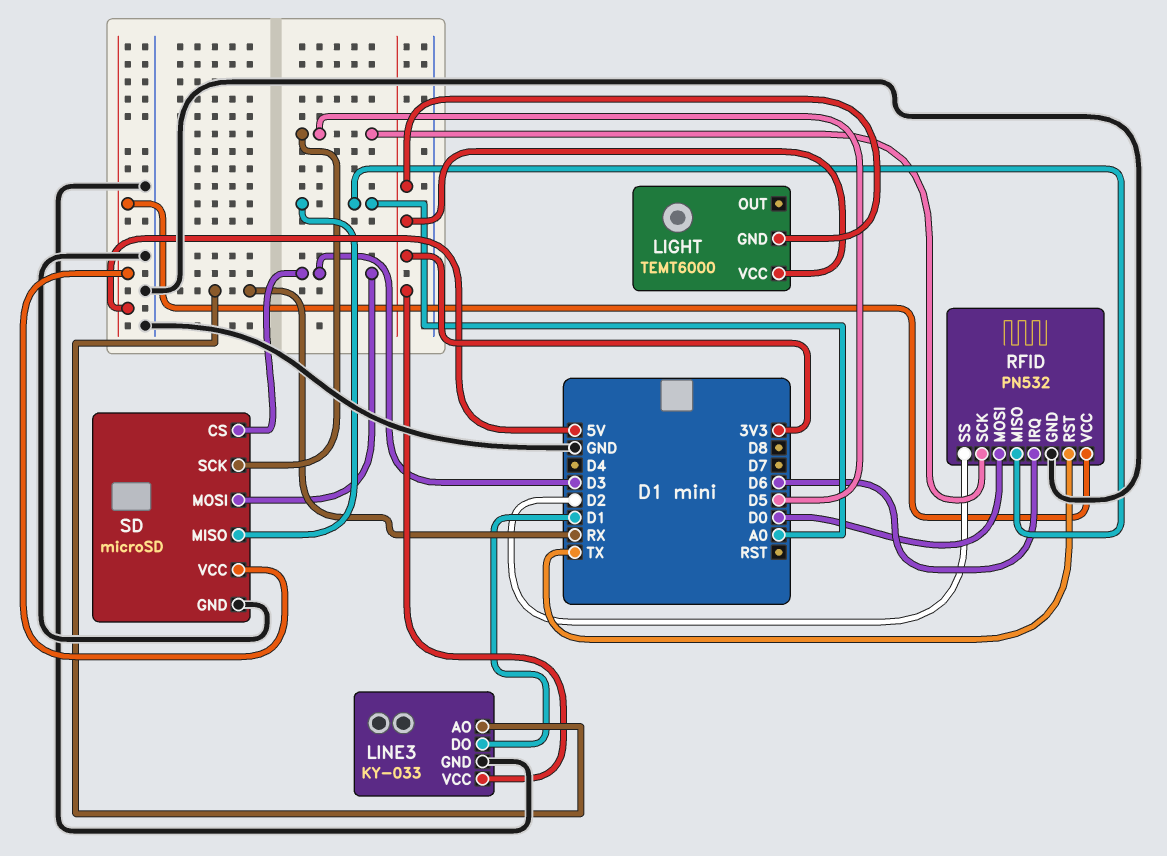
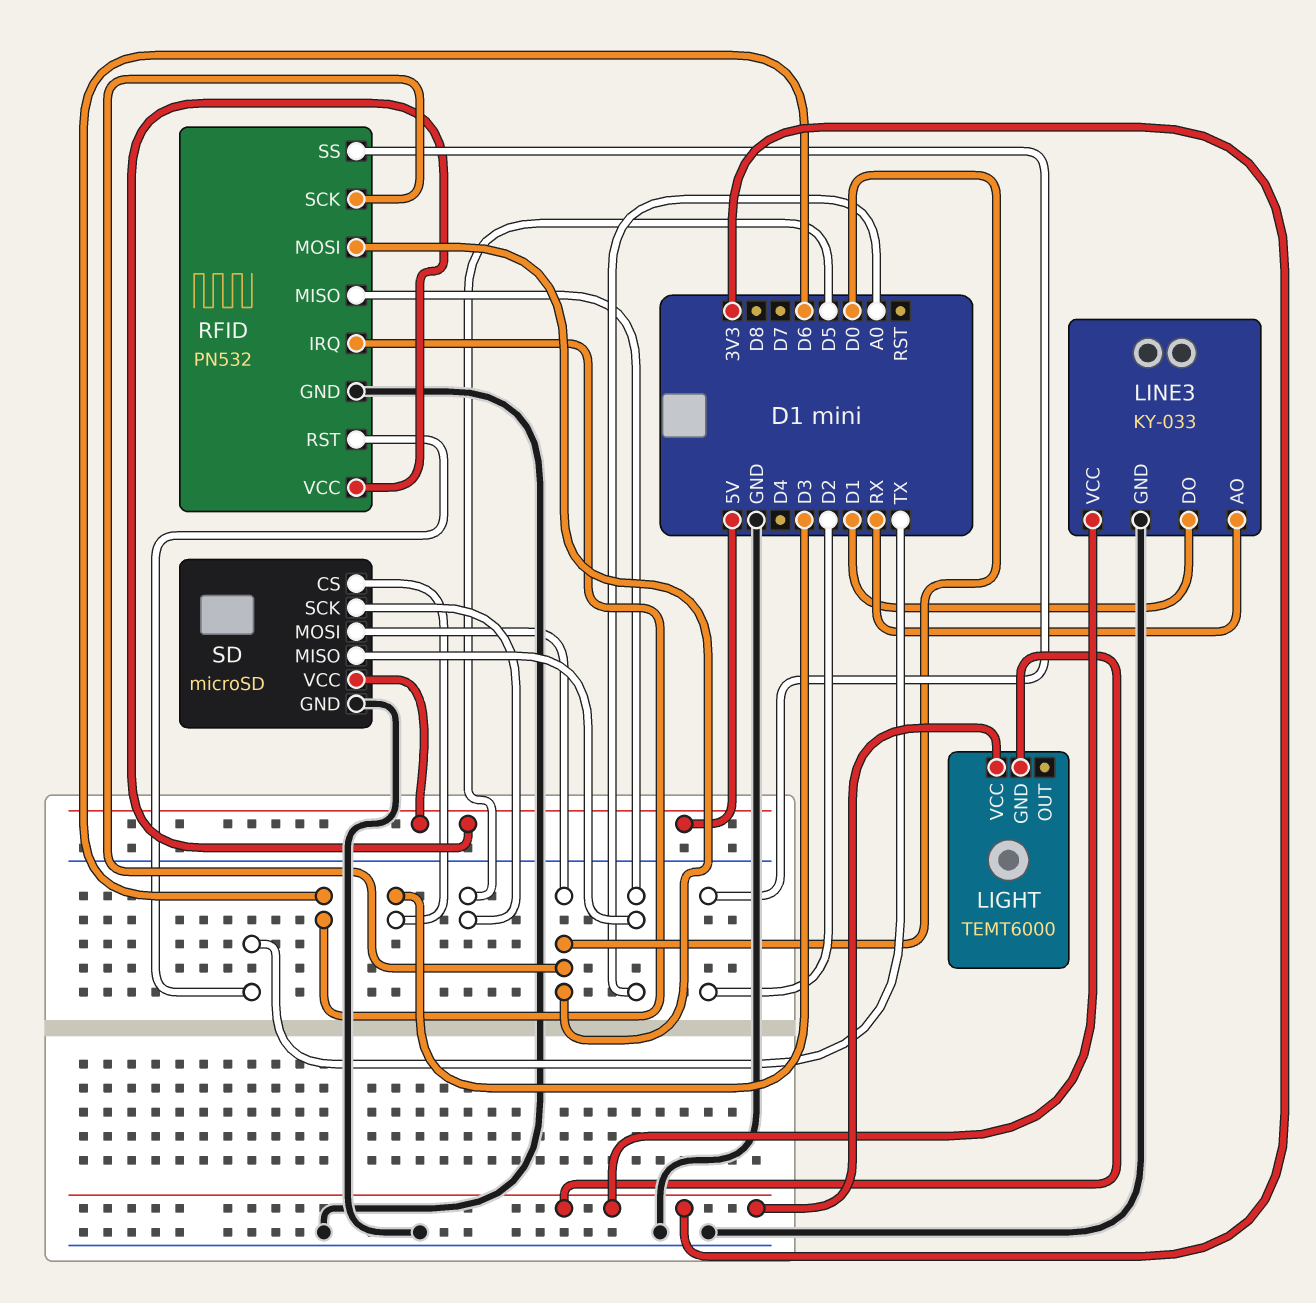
RFID pin SCK: D5 -> D0
SD pin MOSI: D3 -> D0

